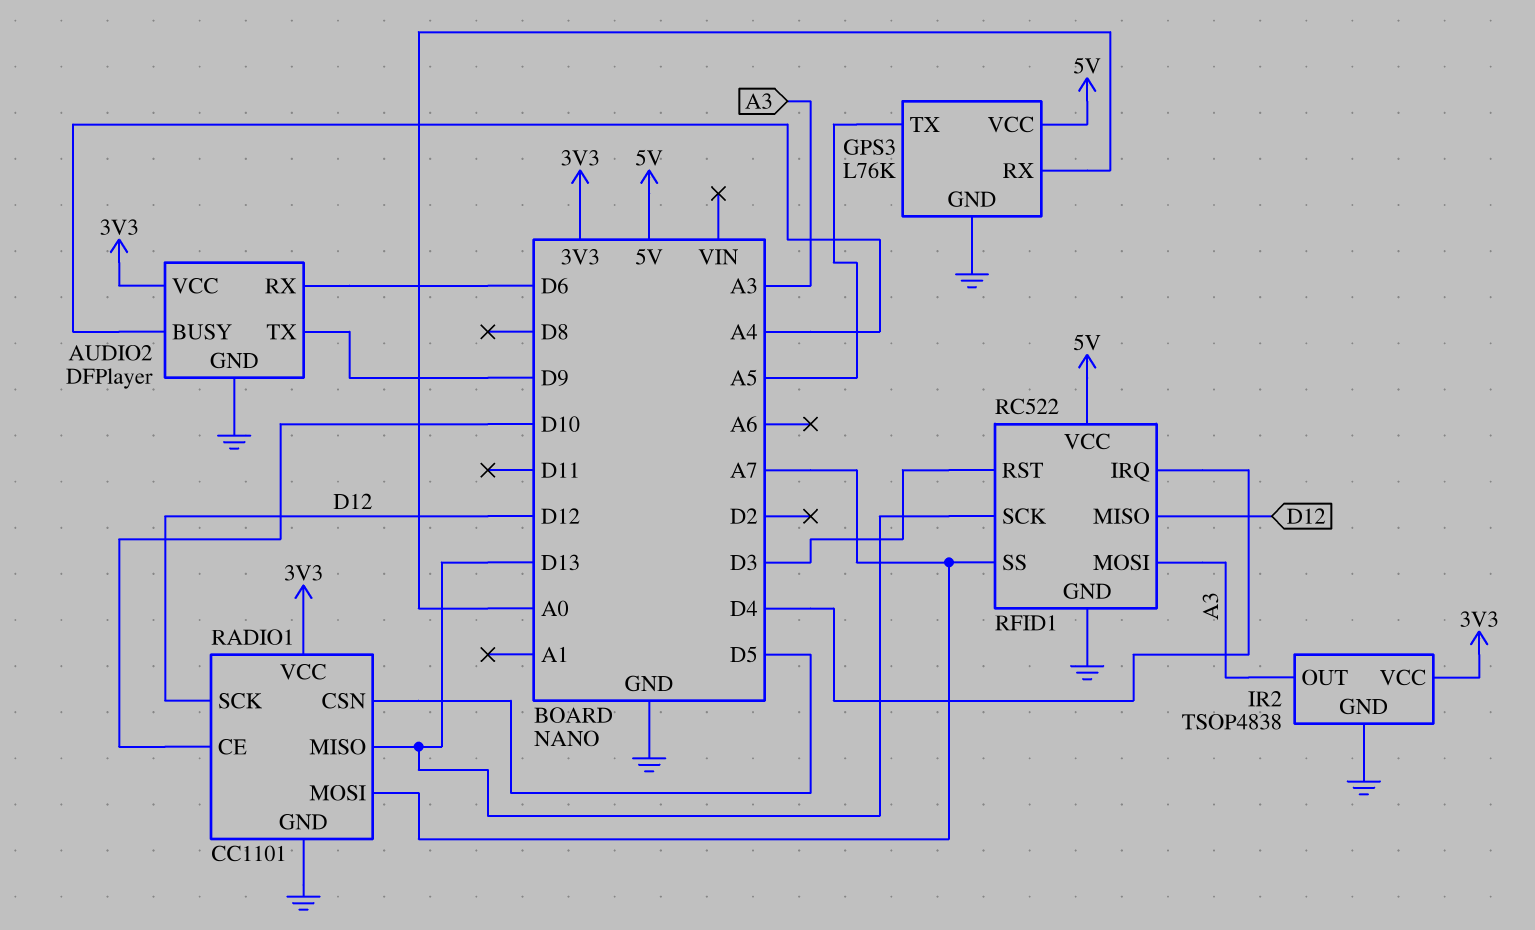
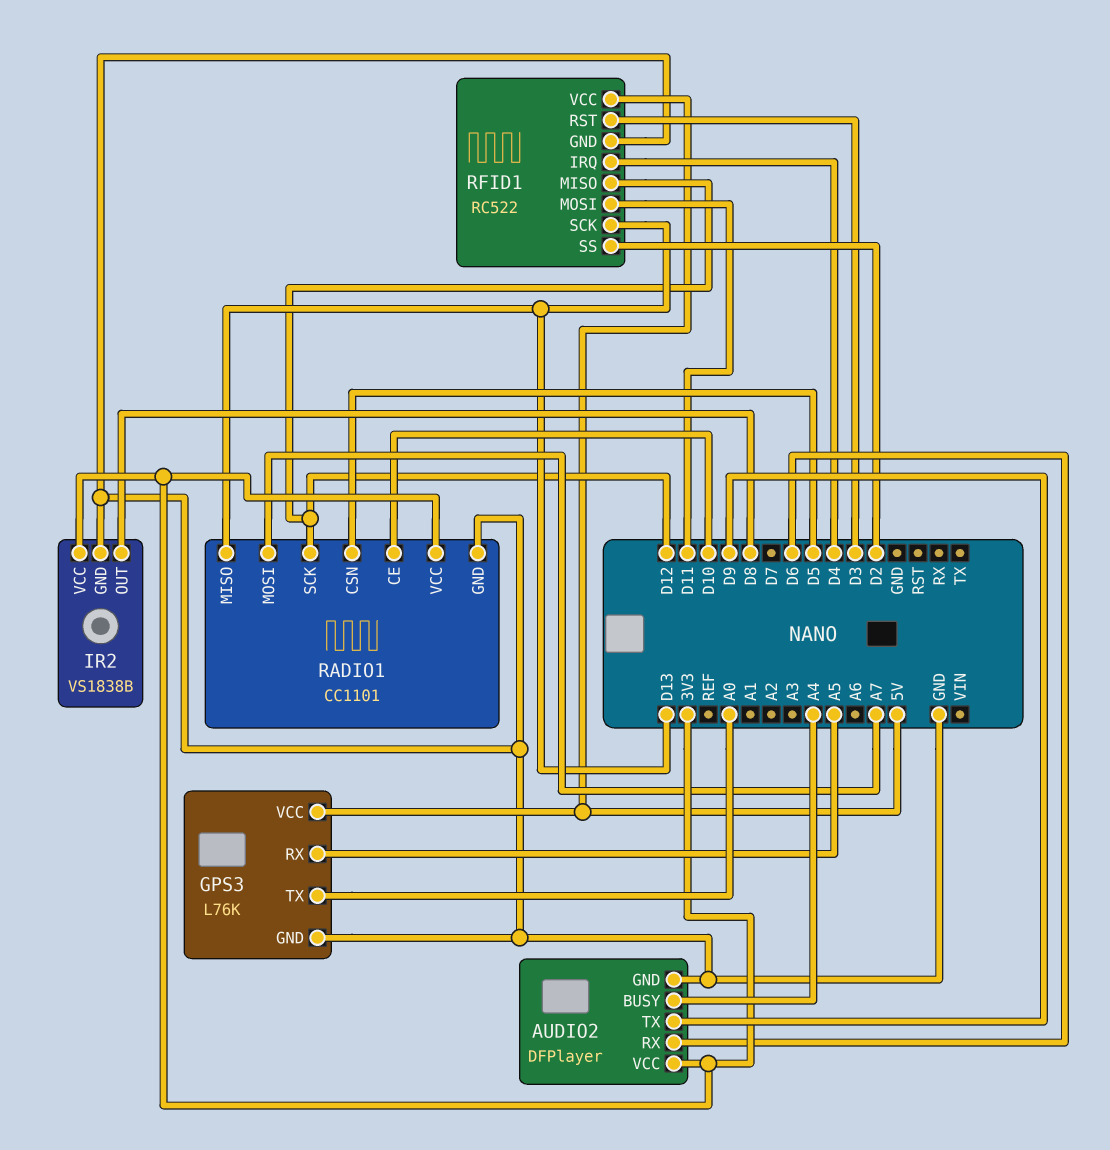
GPS3 pin RX: A0 -> A5
GPS3 pin TX: A5 -> A0
IR2: TSOP4838 -> VS1838B
IR2 pin OUT: A3 -> D8
RFID1 pin MOSI: A3 -> D11
RFID1 pin SS: A7 -> D2

